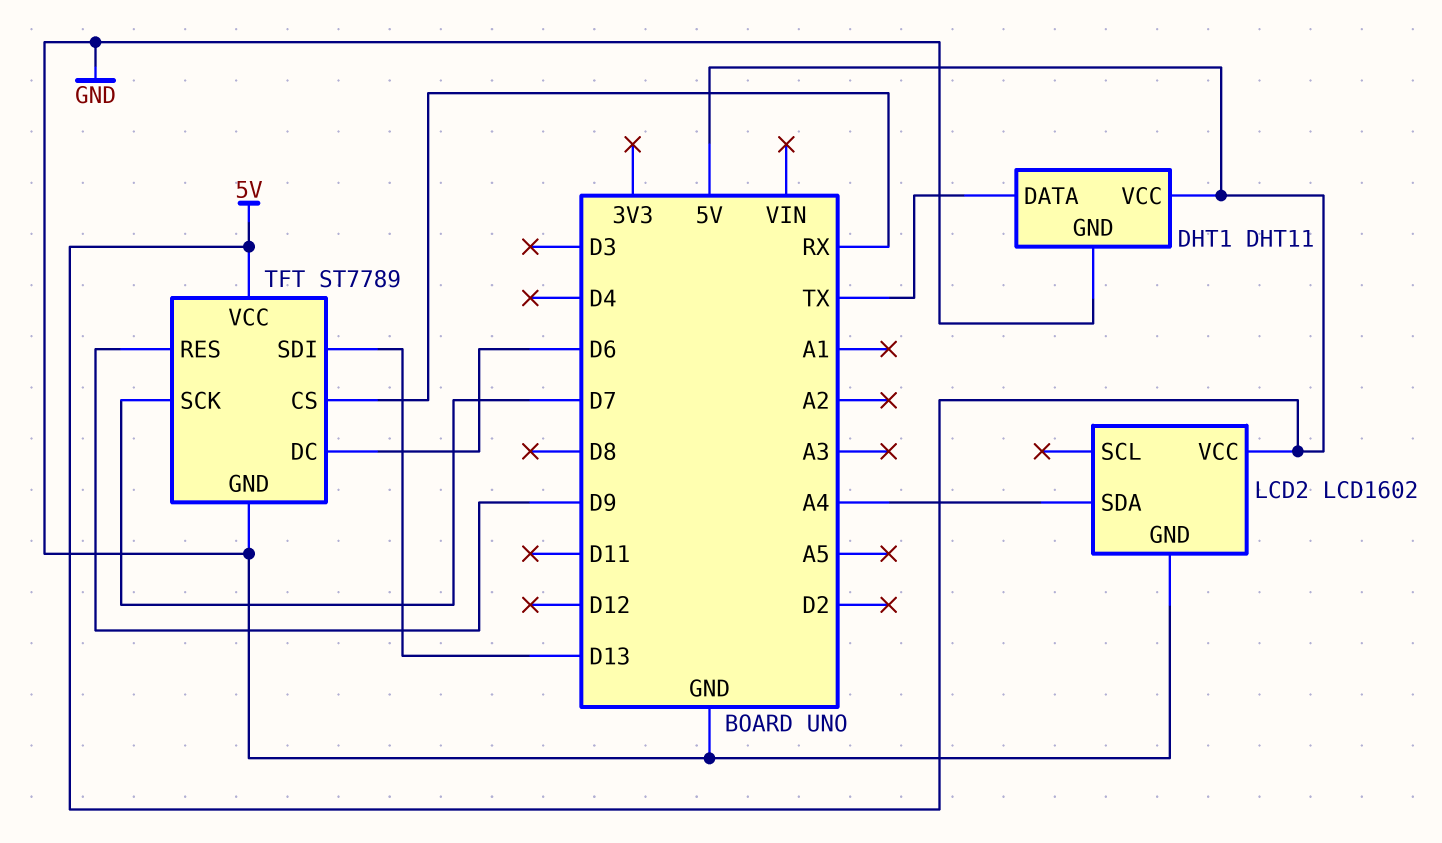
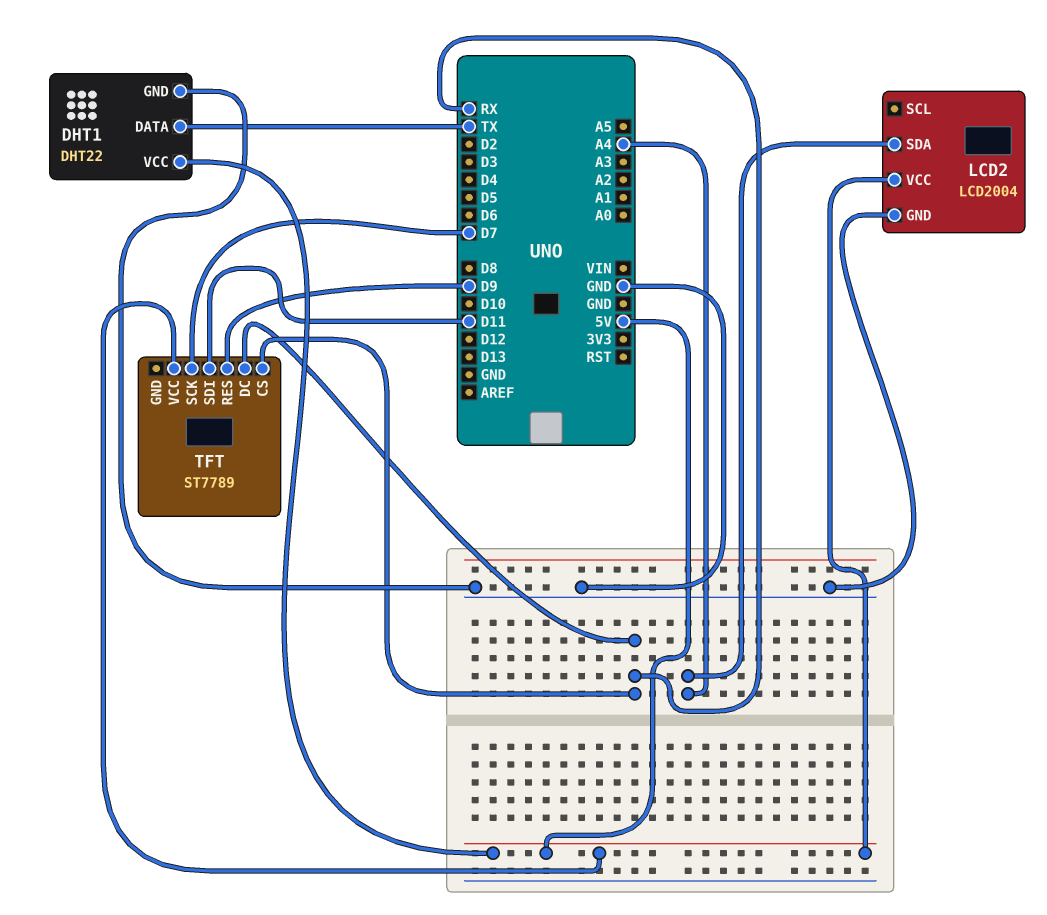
DHT1: DHT11 -> DHT22
LCD2: LCD1602 -> LCD2004
TFT pin DC: D6 -> RX
TFT pin GND: GND -> none
TFT pin SDI: D13 -> D11

